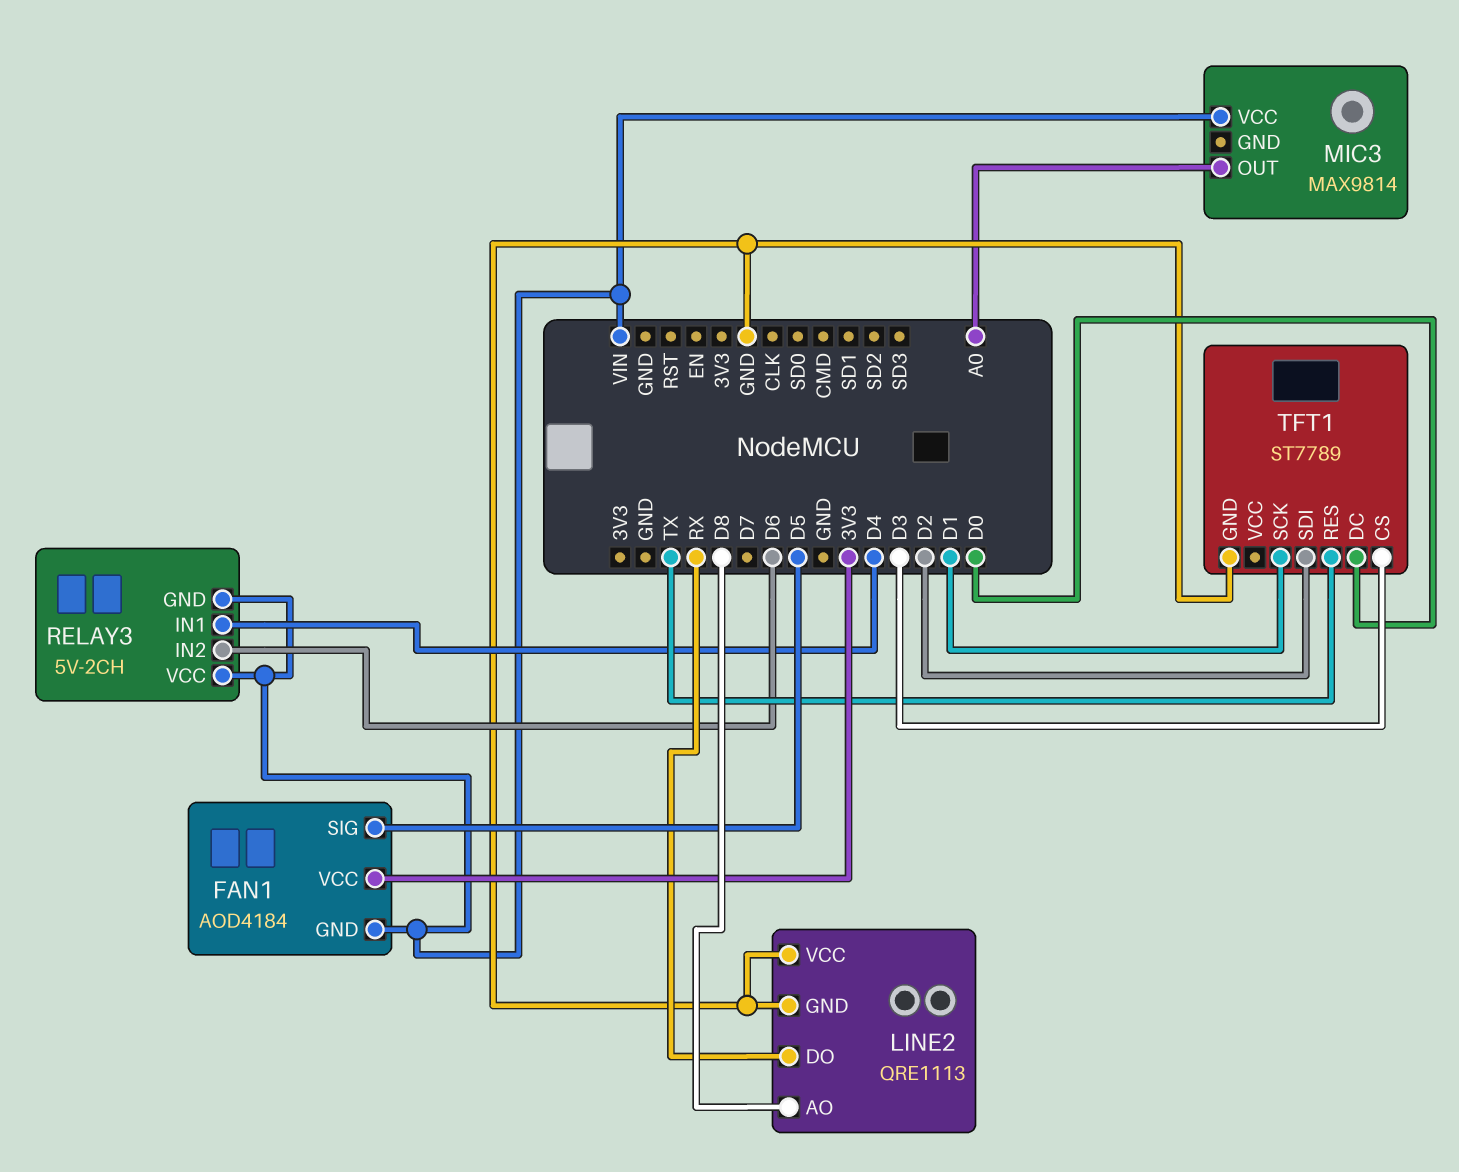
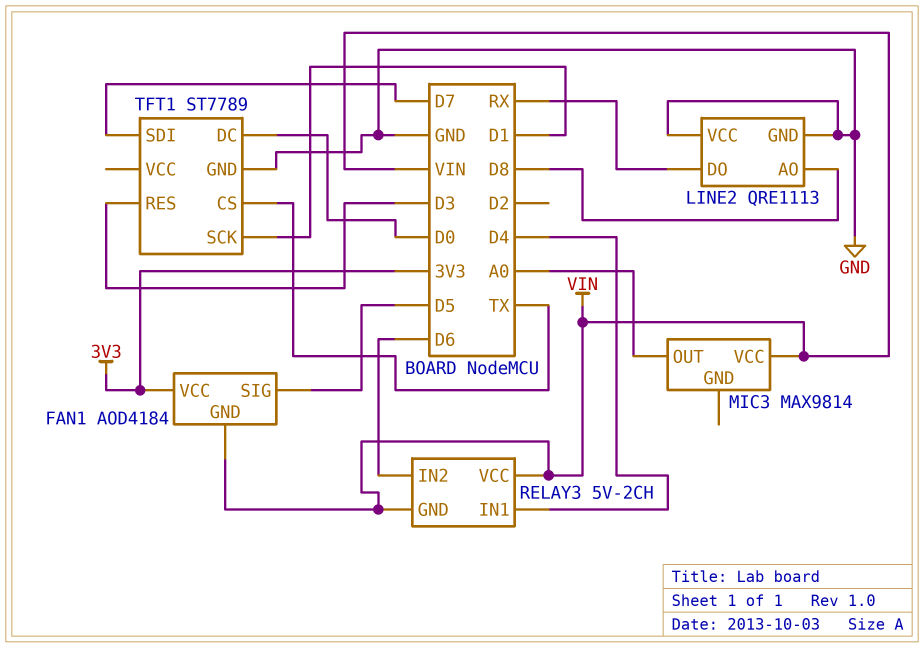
TFT1 pin CS: D3 -> TX
TFT1 pin RES: TX -> D3
TFT1 pin SDI: D2 -> D7

